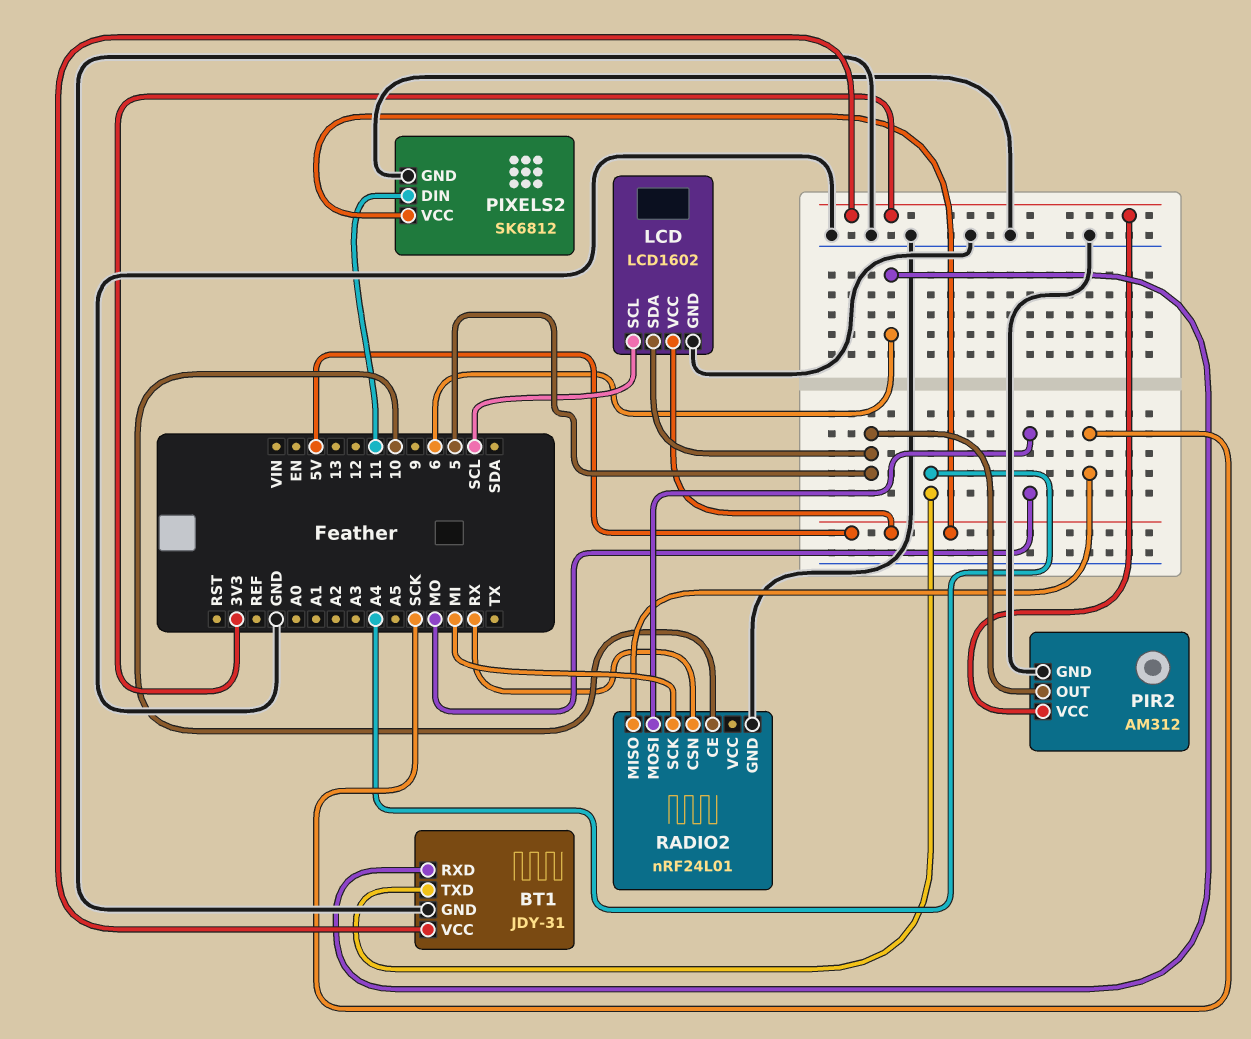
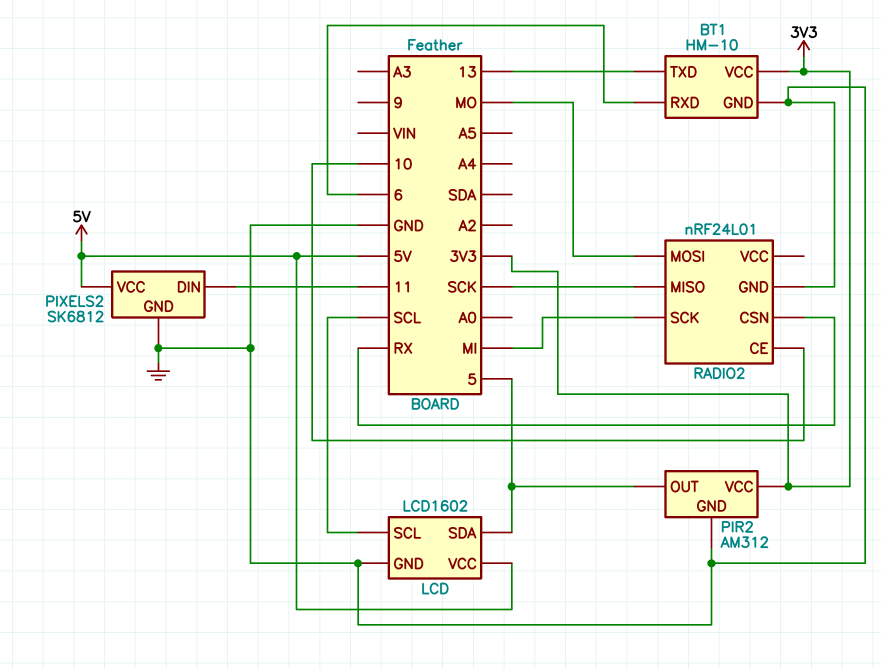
BT1: JDY-31 -> HM-10
BT1 pin TXD: A4 -> 13

